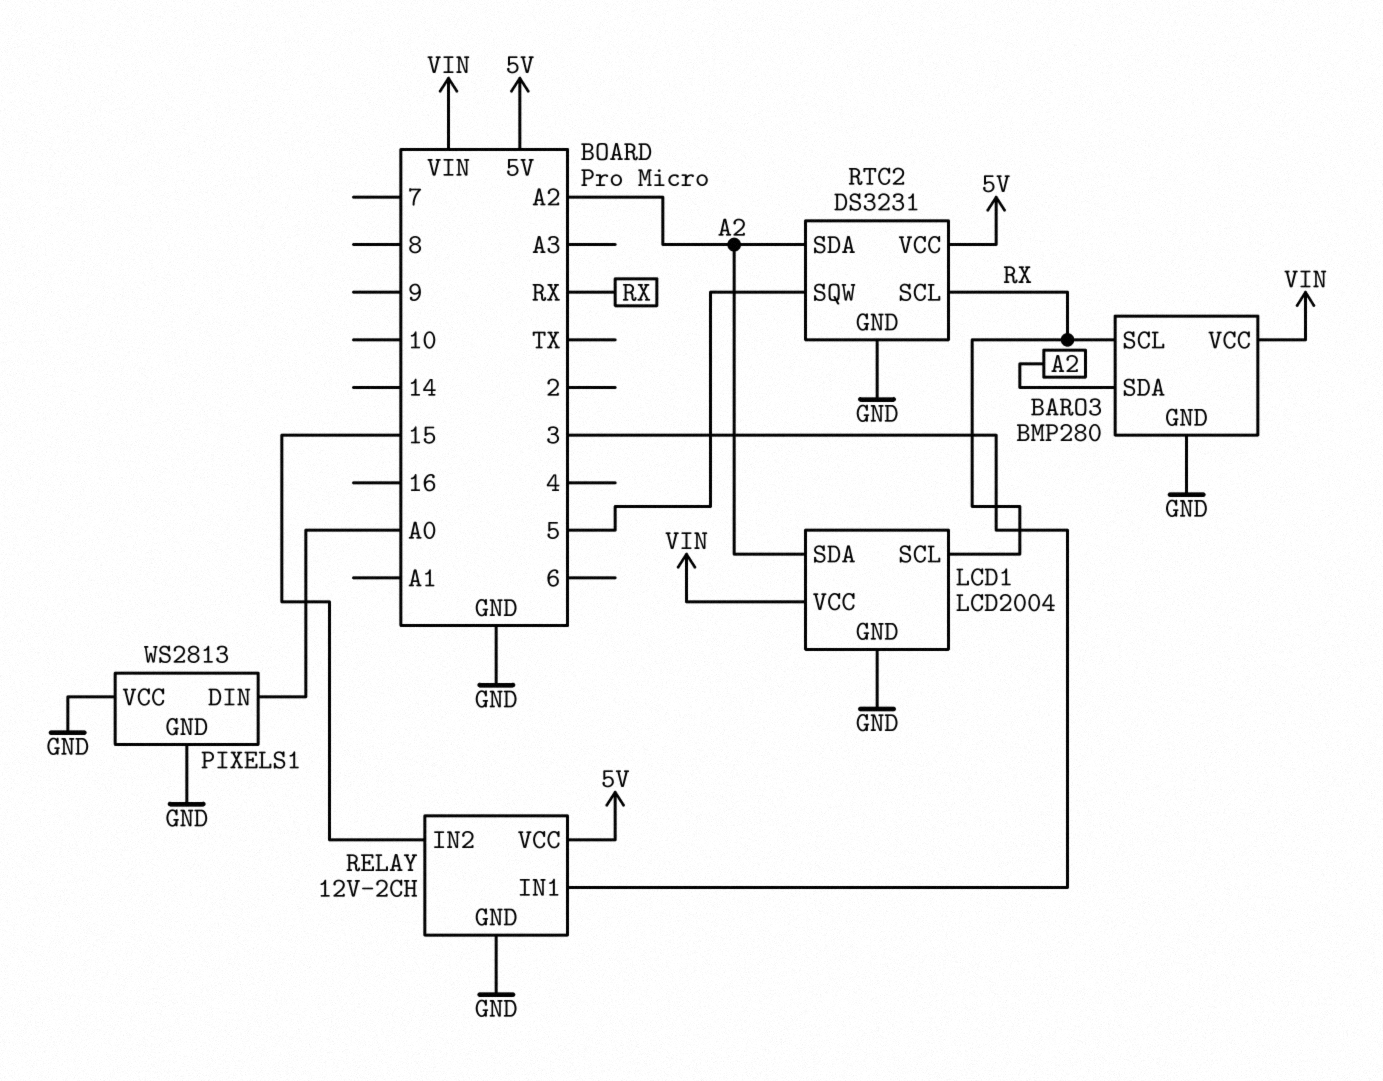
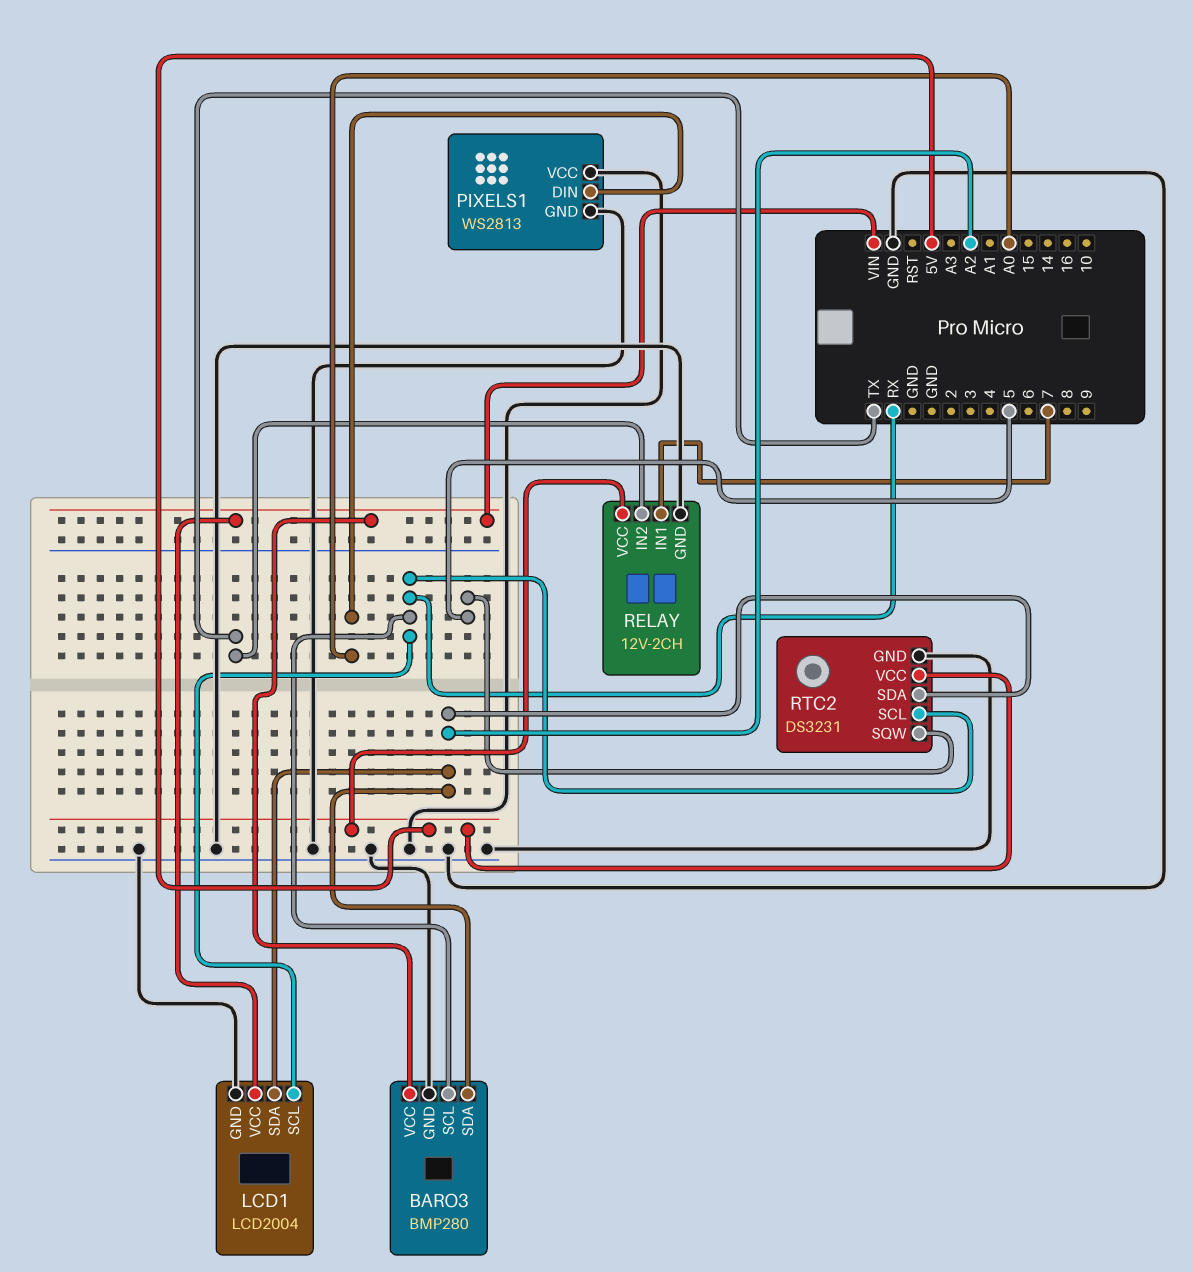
RELAY pin IN1: 3 -> 7
RELAY pin IN2: 15 -> TX

